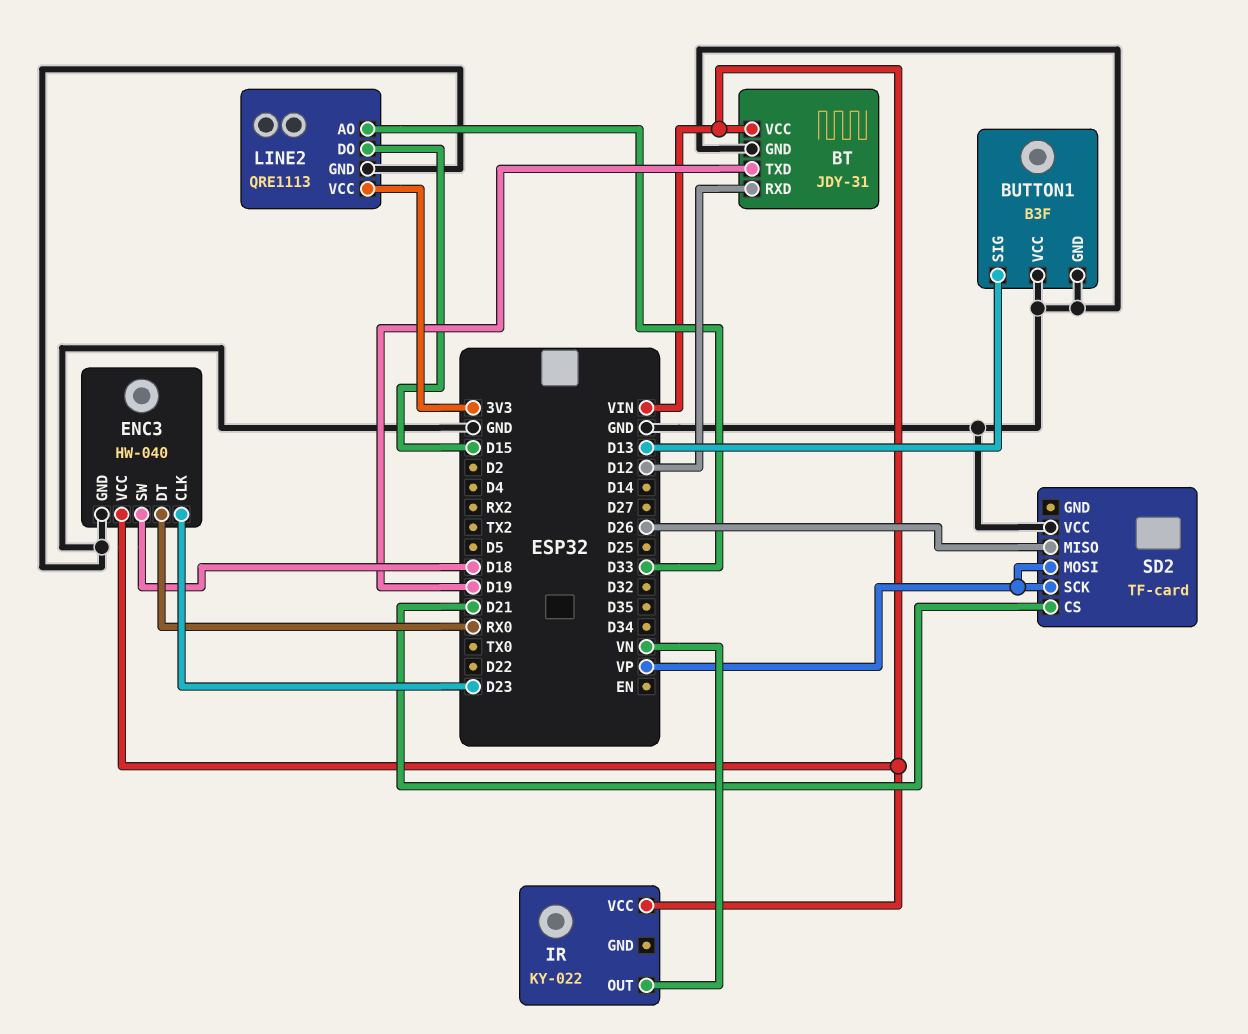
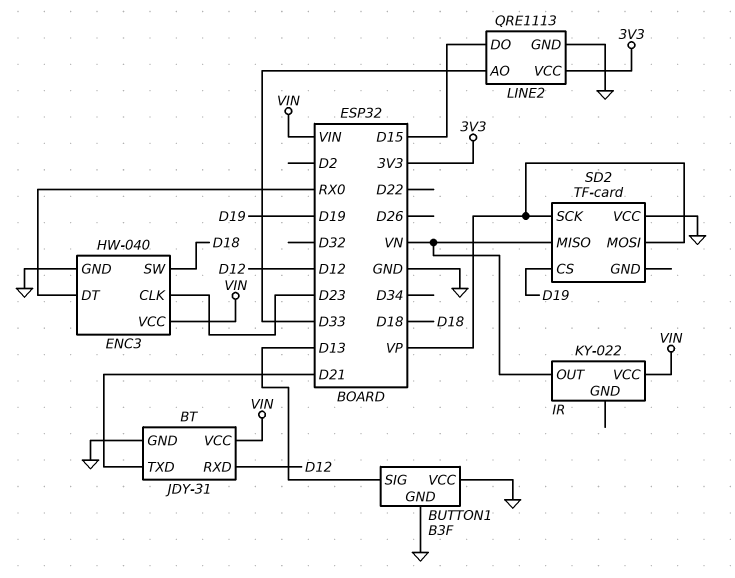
BT pin TXD: D19 -> D21
SD2 pin CS: D21 -> D19
SD2 pin MISO: D26 -> VN

